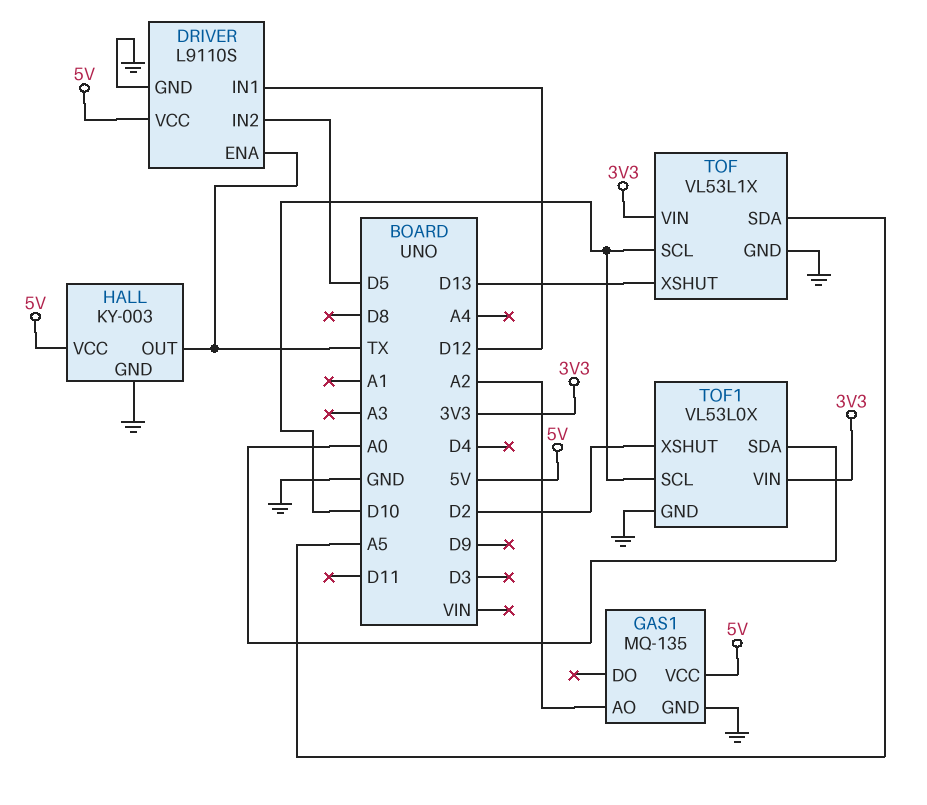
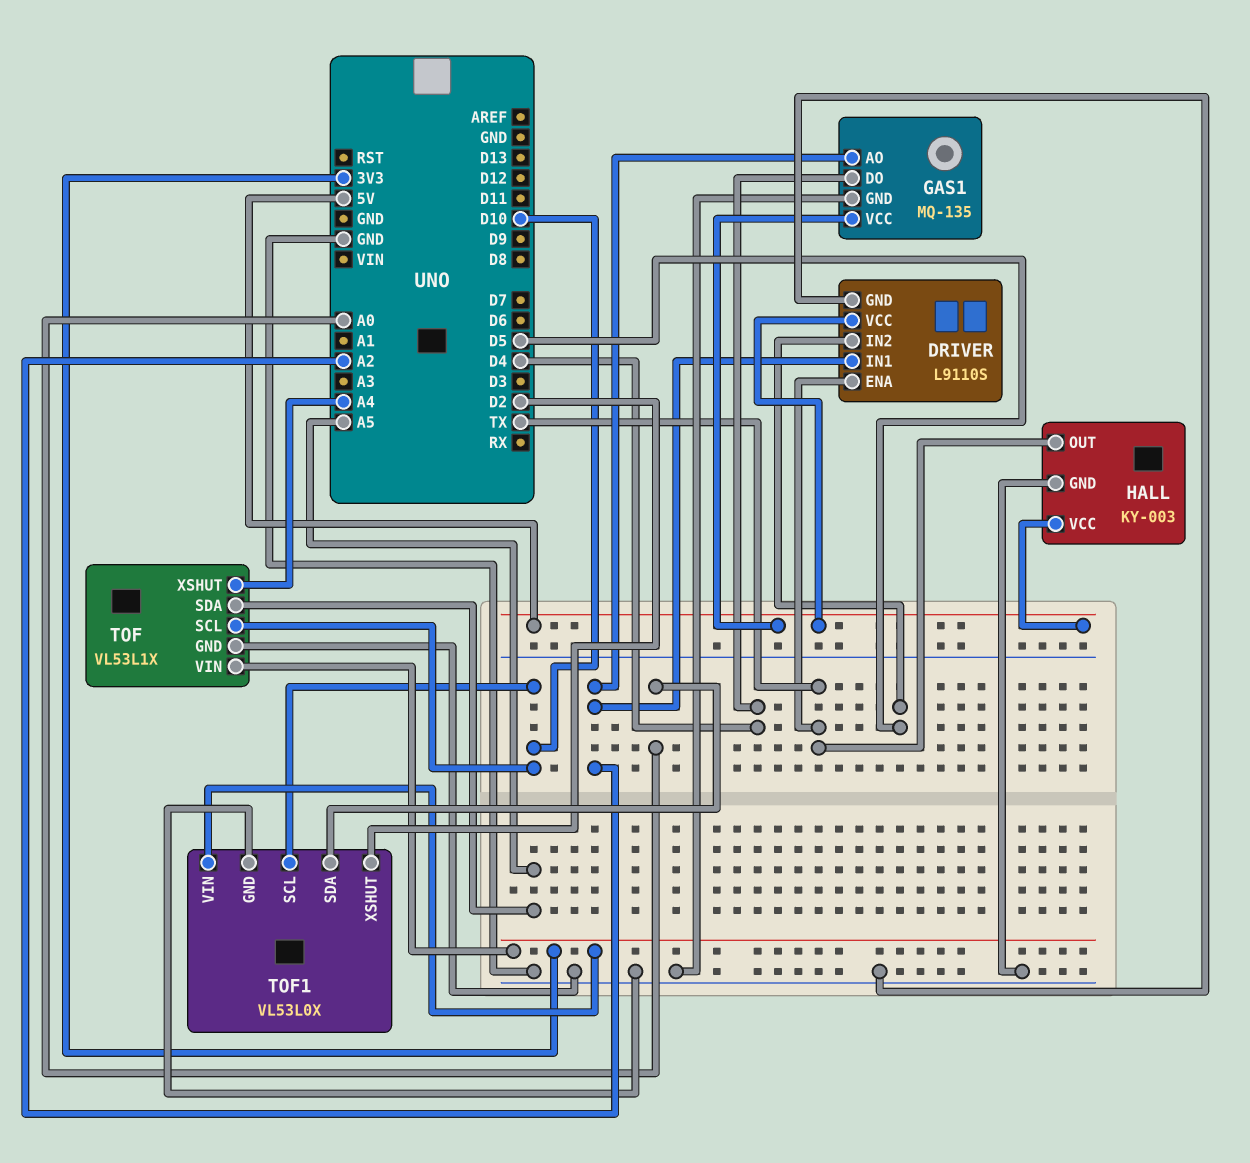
DRIVER pin IN1: D12 -> A2
GAS1 pin DO: none -> D4
TOF pin XSHUT: D13 -> A4

